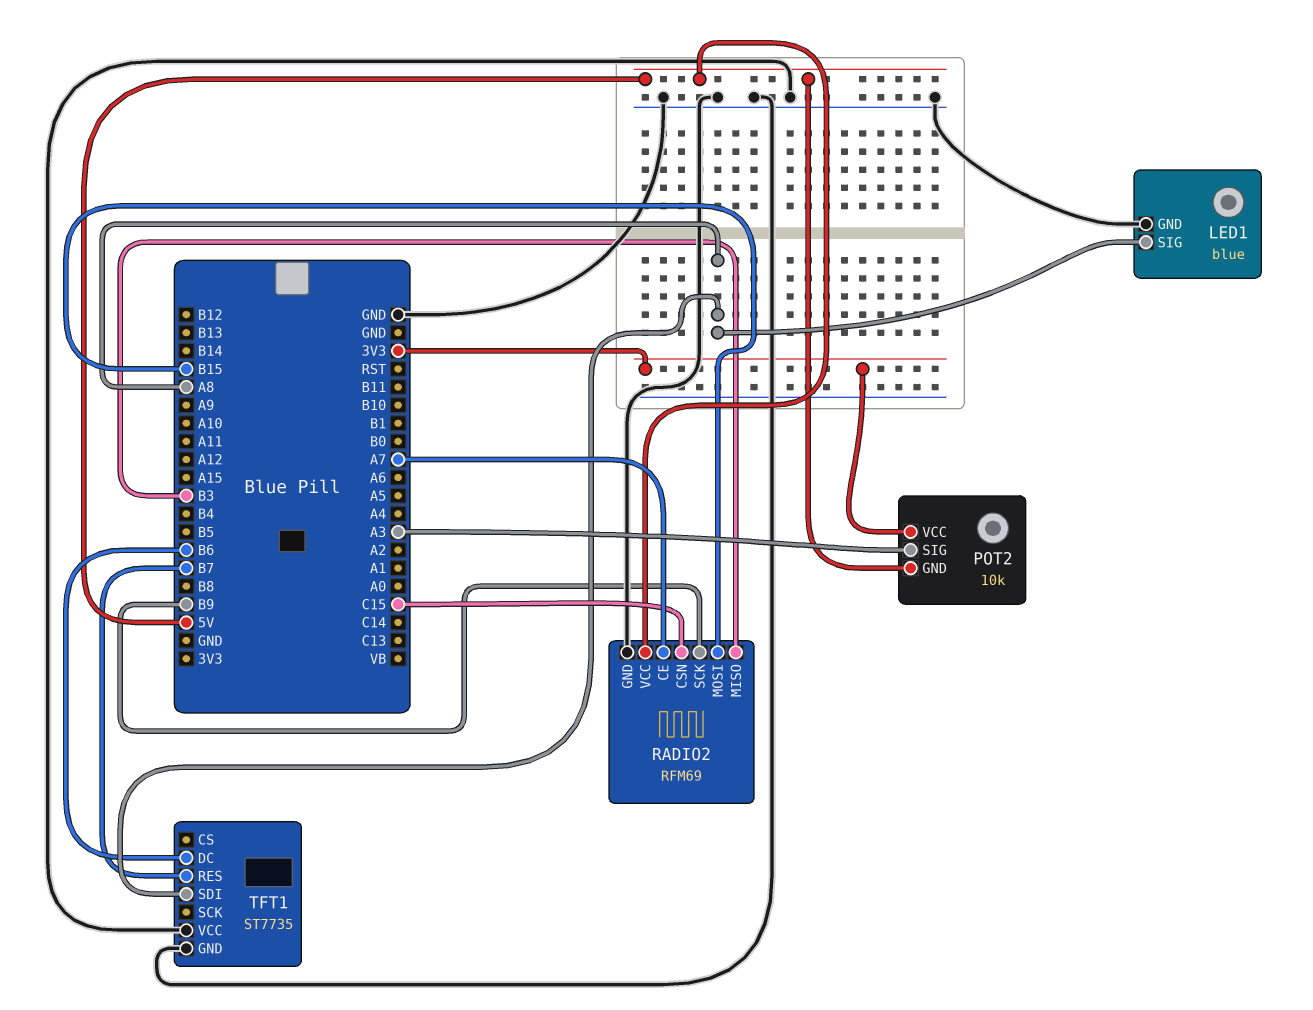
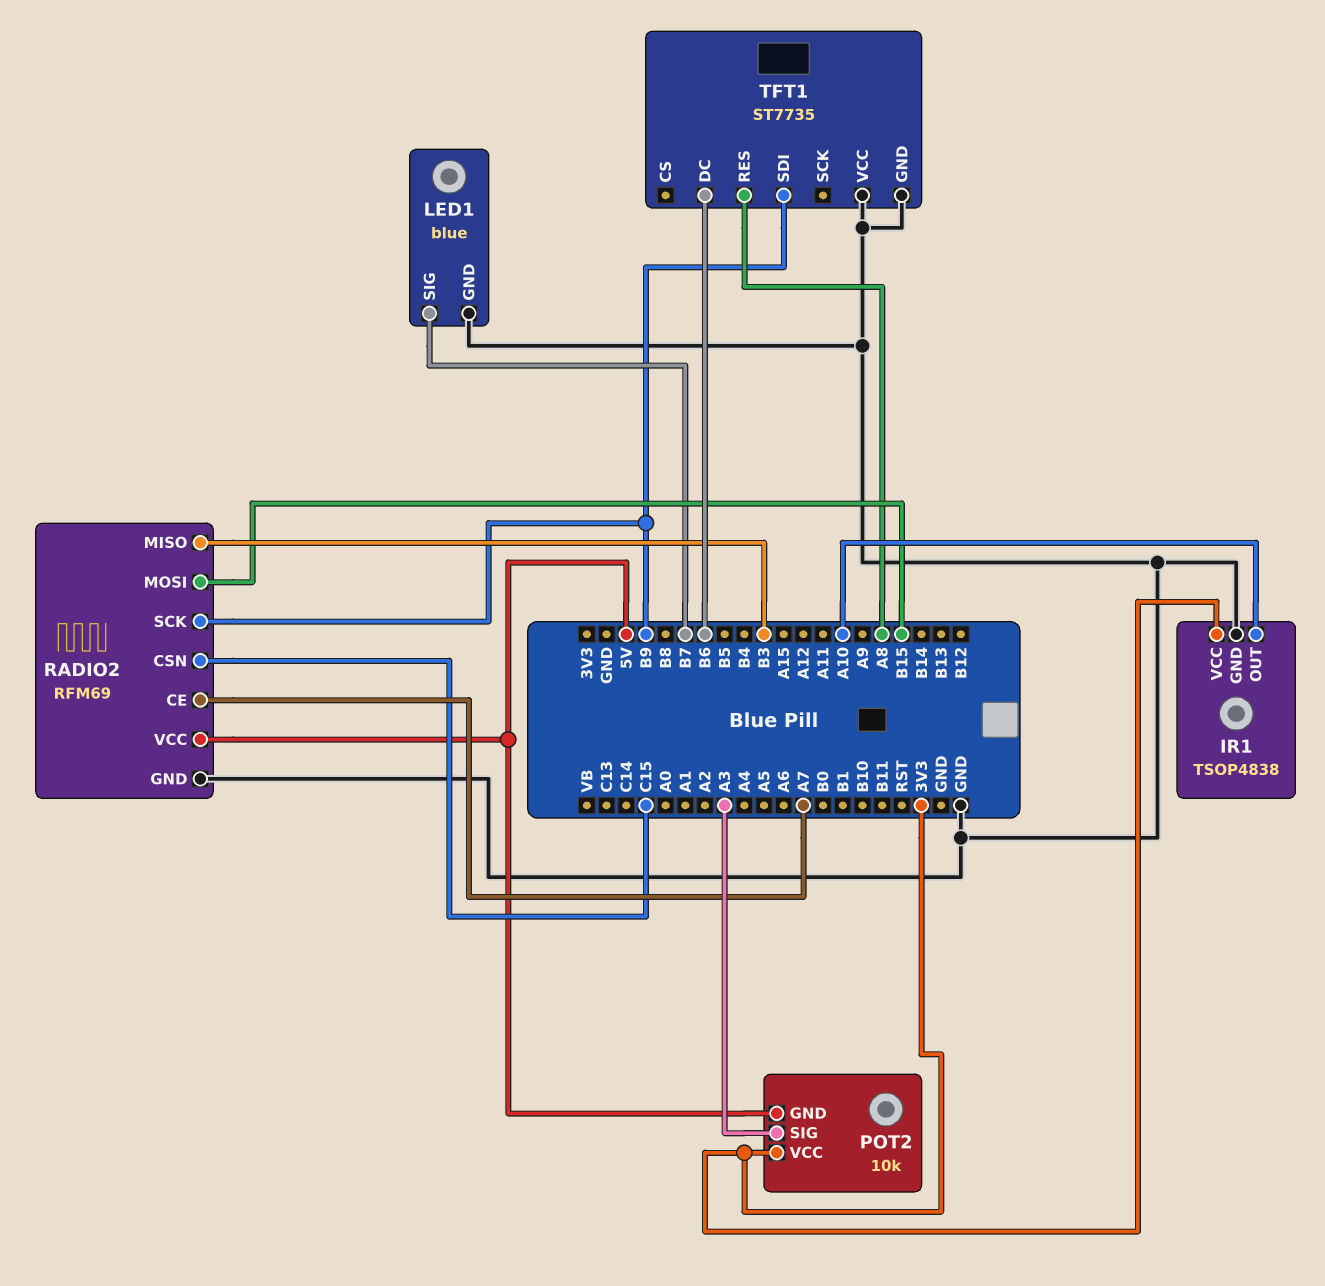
IR1: none -> TSOP4838
IR1 pin GND: none -> GND
IR1 pin OUT: none -> A10
IR1 pin VCC: none -> 3V3
LED1 pin SIG: A8 -> B7
TFT1 pin RES: B7 -> A8
TFT1 pin SDI: A8 -> B9

